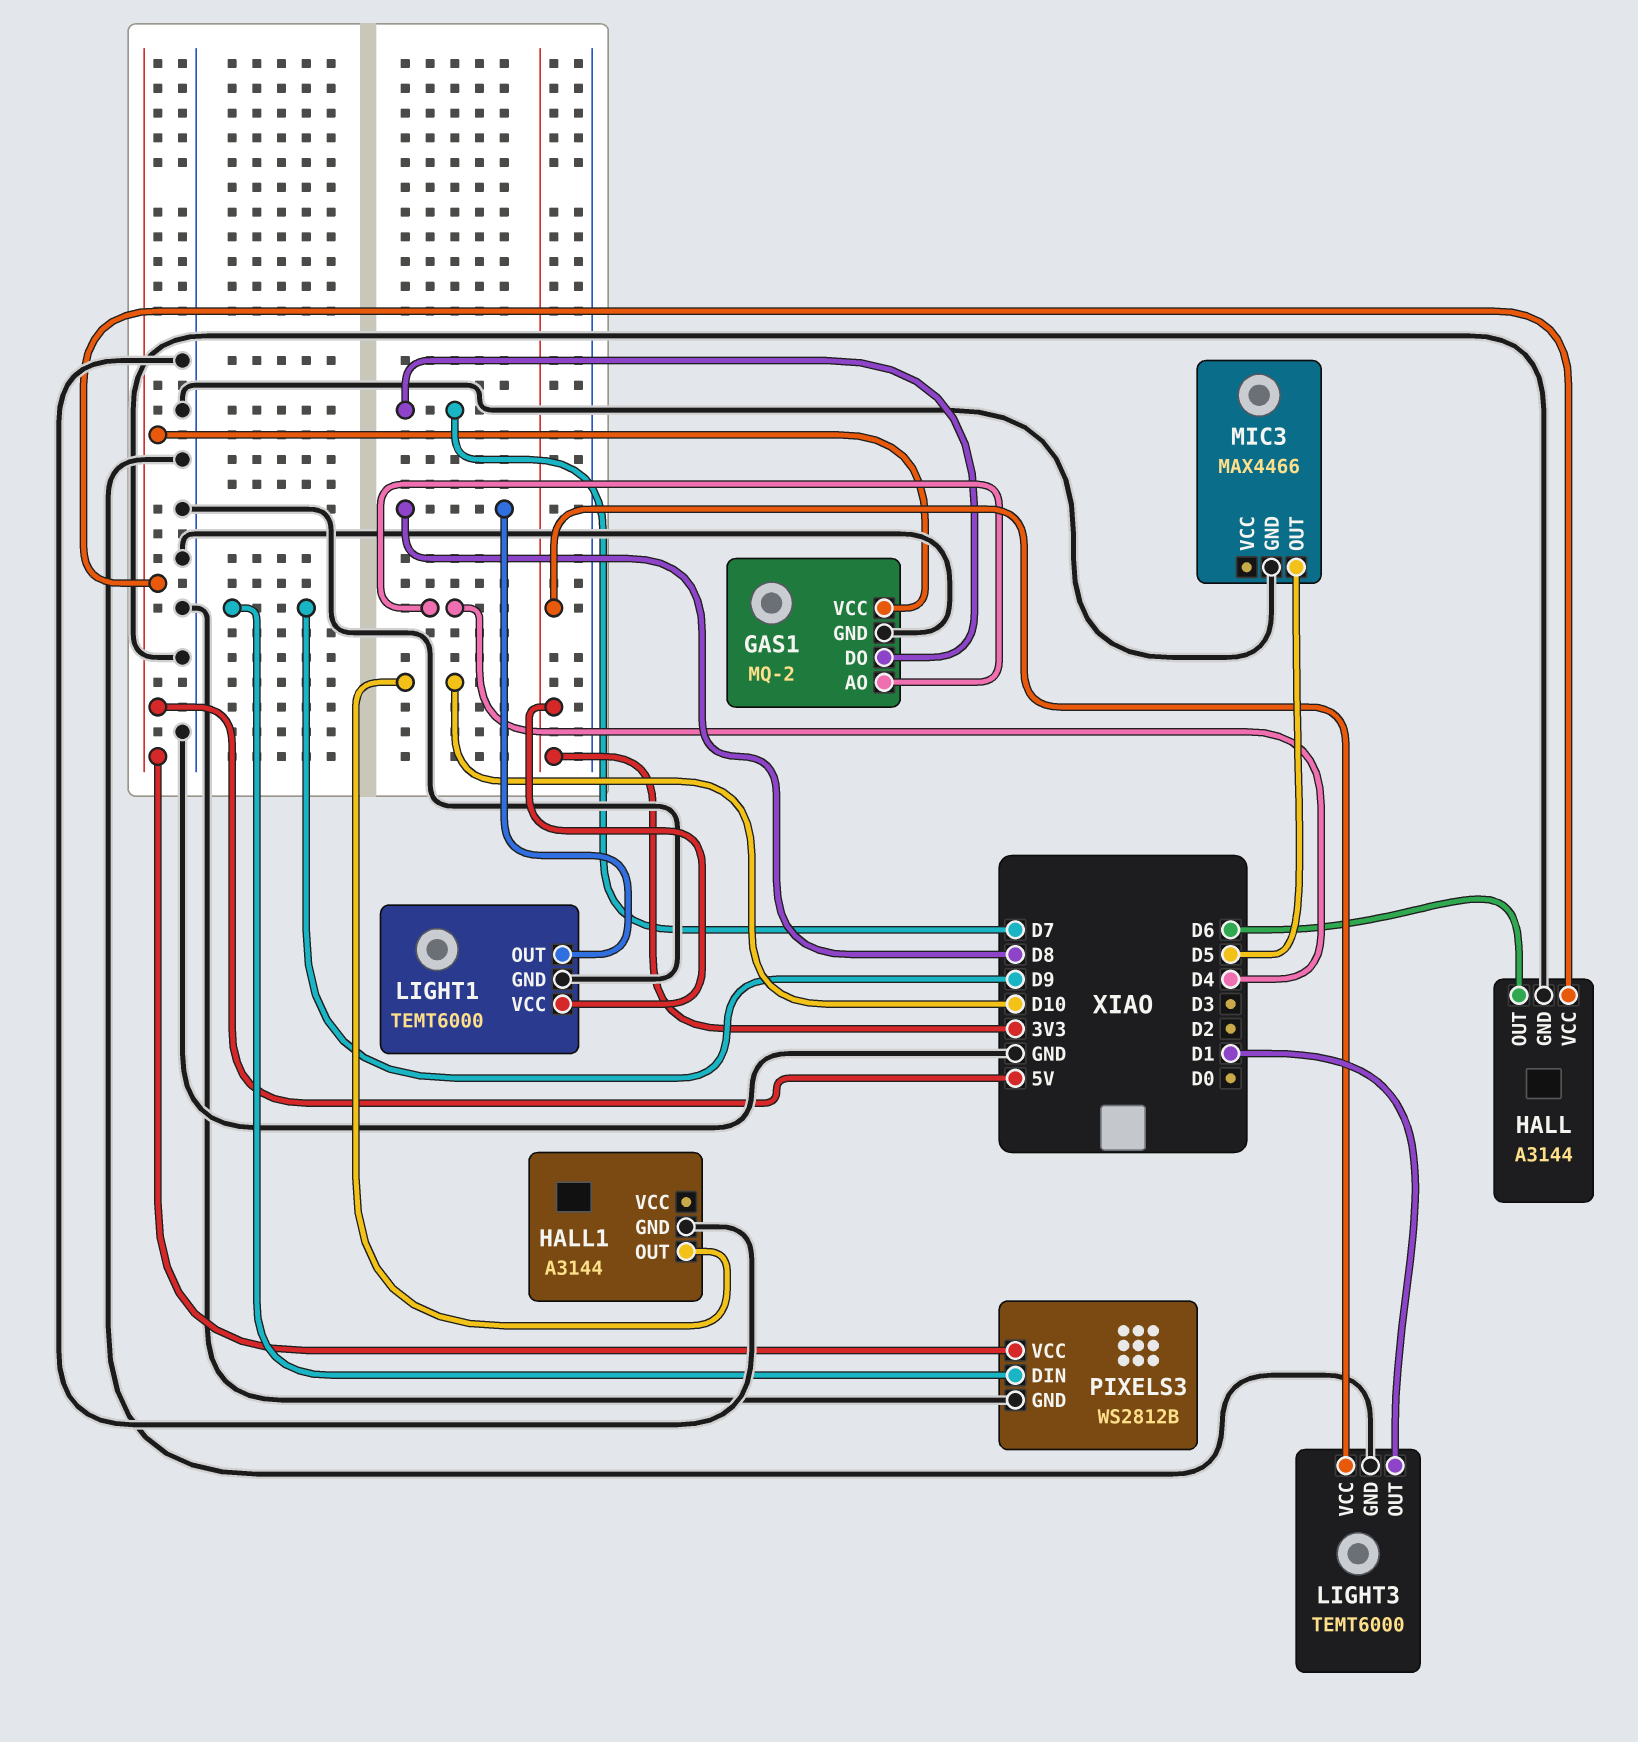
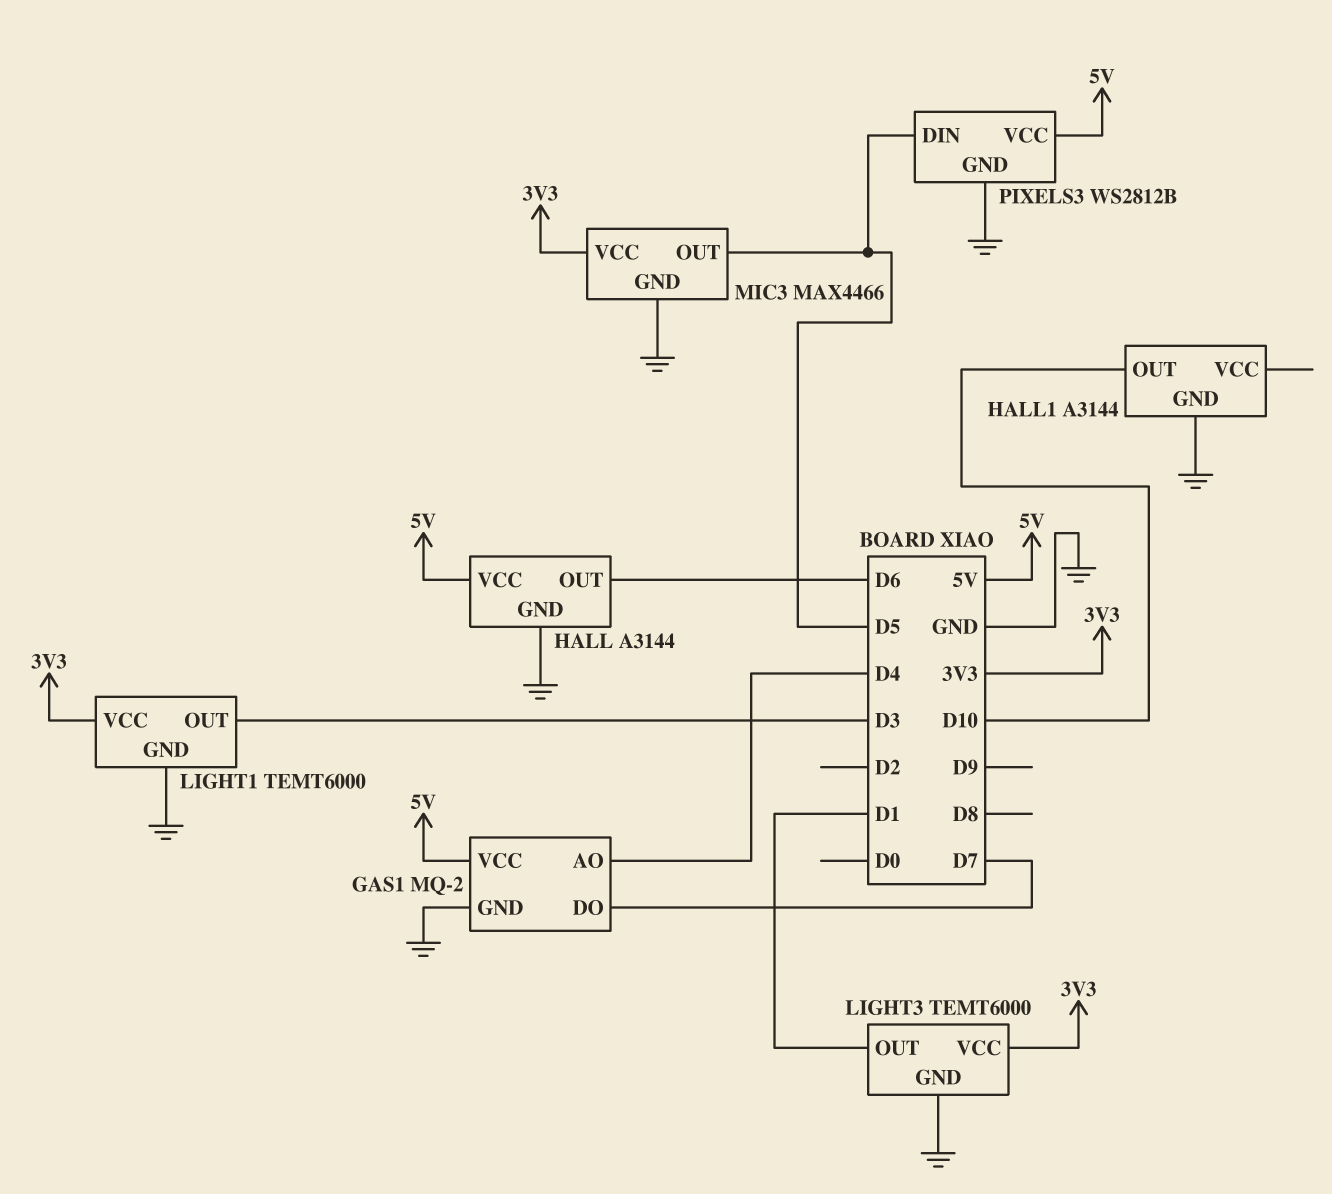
LIGHT1 pin OUT: D8 -> D3
MIC3 pin VCC: none -> 3V3
PIXELS3 pin DIN: D9 -> D5

